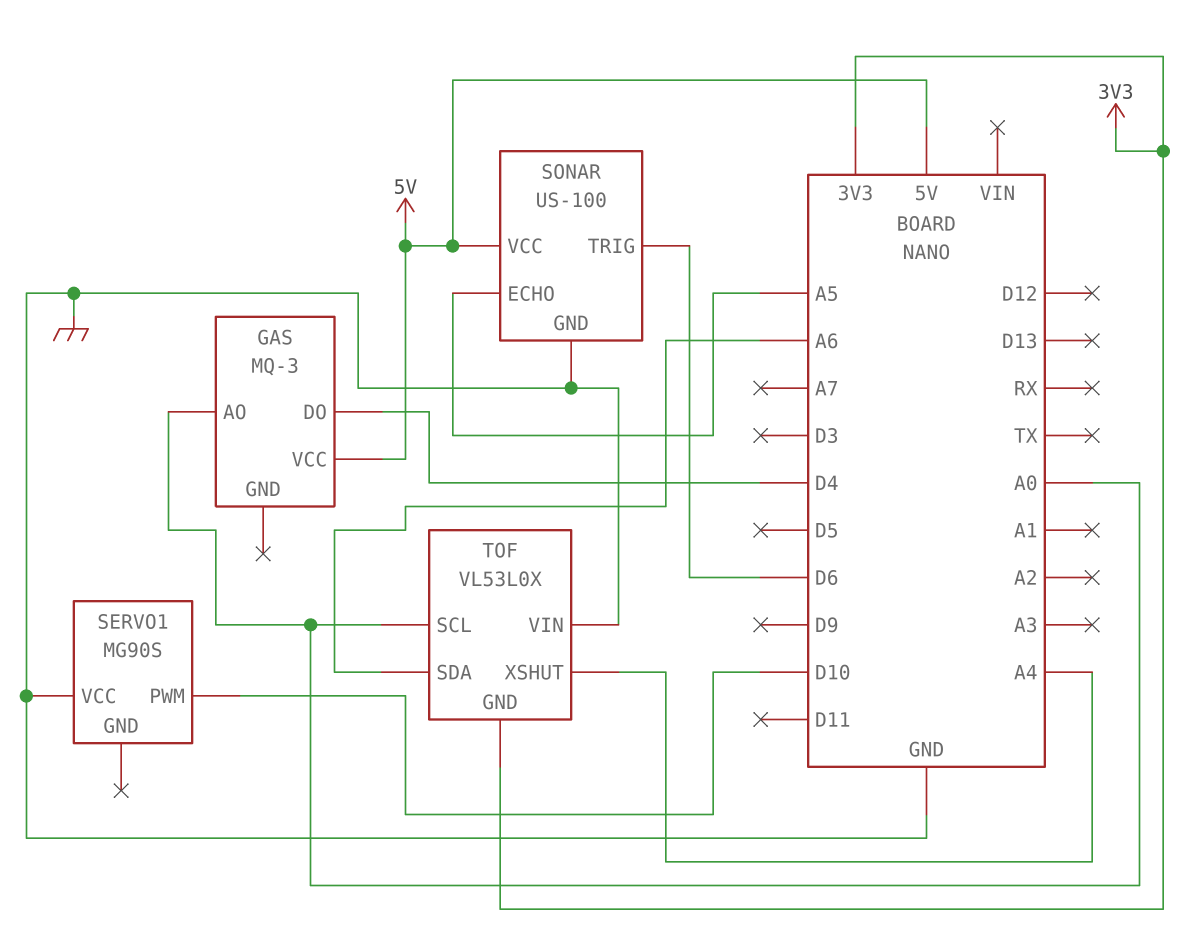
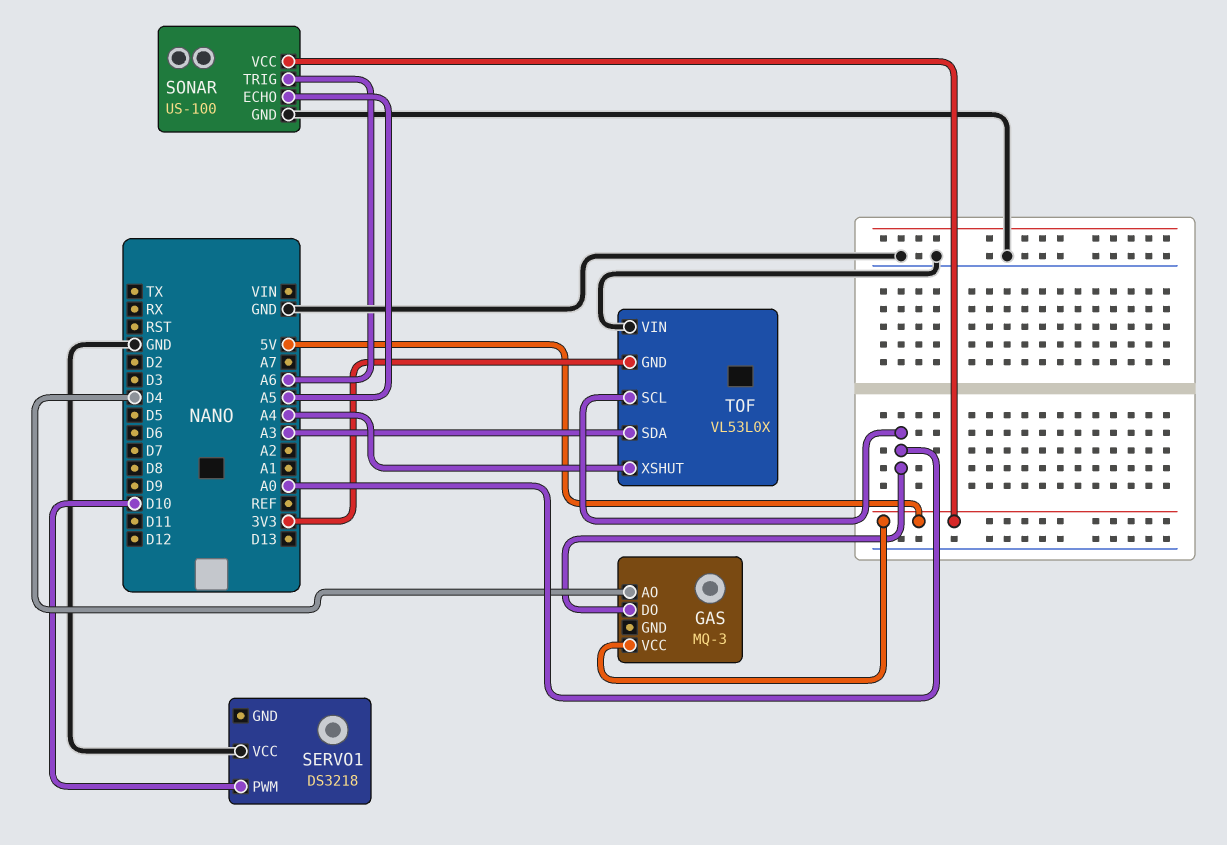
GAS pin AO: A0 -> D4
GAS pin DO: D4 -> A0
SERVO1: MG90S -> DS3218
SONAR pin TRIG: D6 -> A6
TOF pin SDA: A6 -> A3

